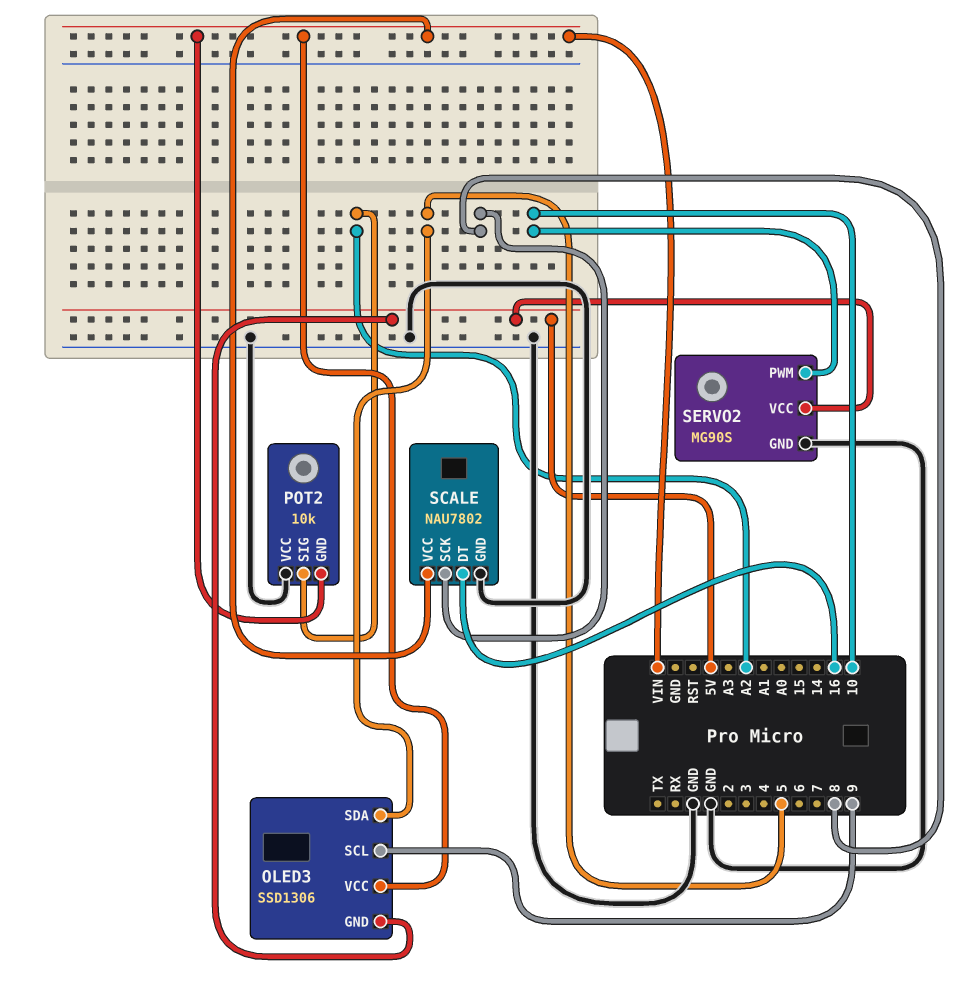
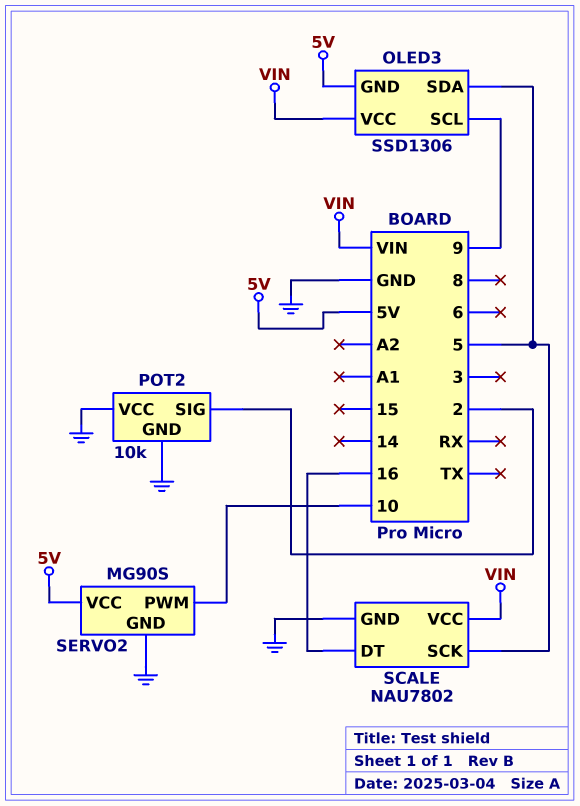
POT2 pin GND: VIN -> GND
POT2 pin SIG: A2 -> 2
SCALE pin SCK: 8 -> 5

